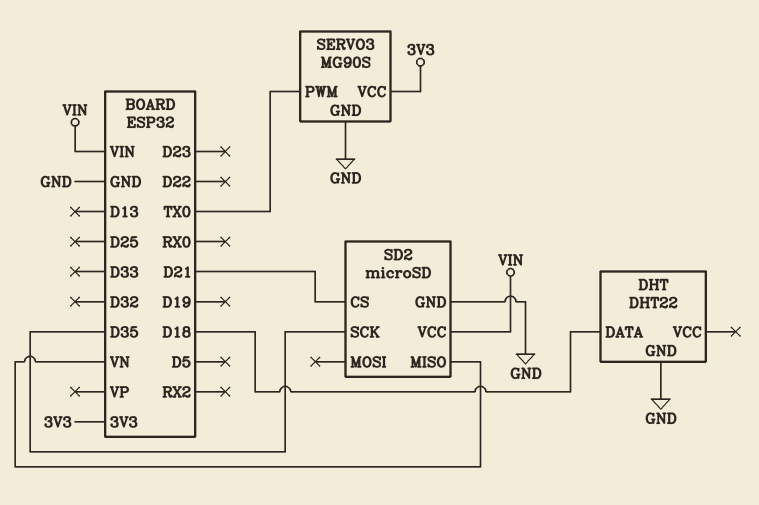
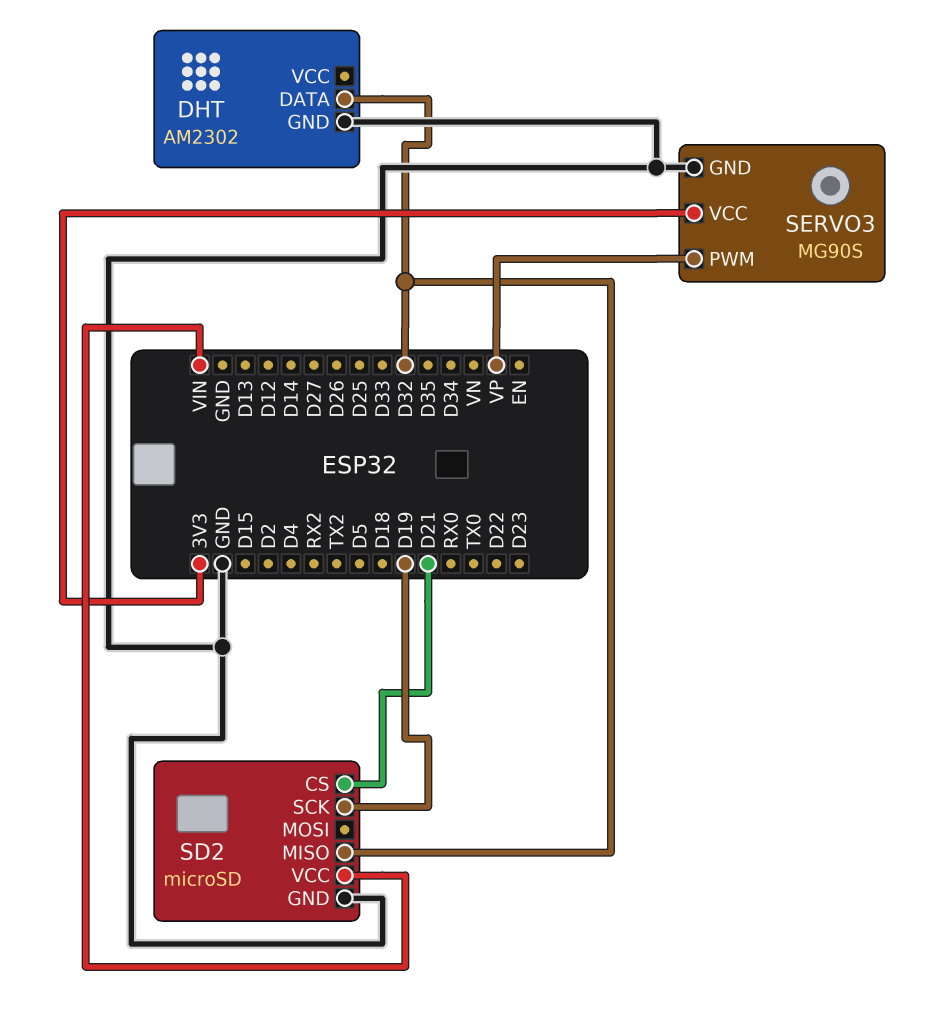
DHT: DHT22 -> AM2302
DHT pin DATA: D18 -> D32
SD2 pin MISO: VN -> D32
SD2 pin SCK: D35 -> D19
SERVO3 pin PWM: TX0 -> VP

